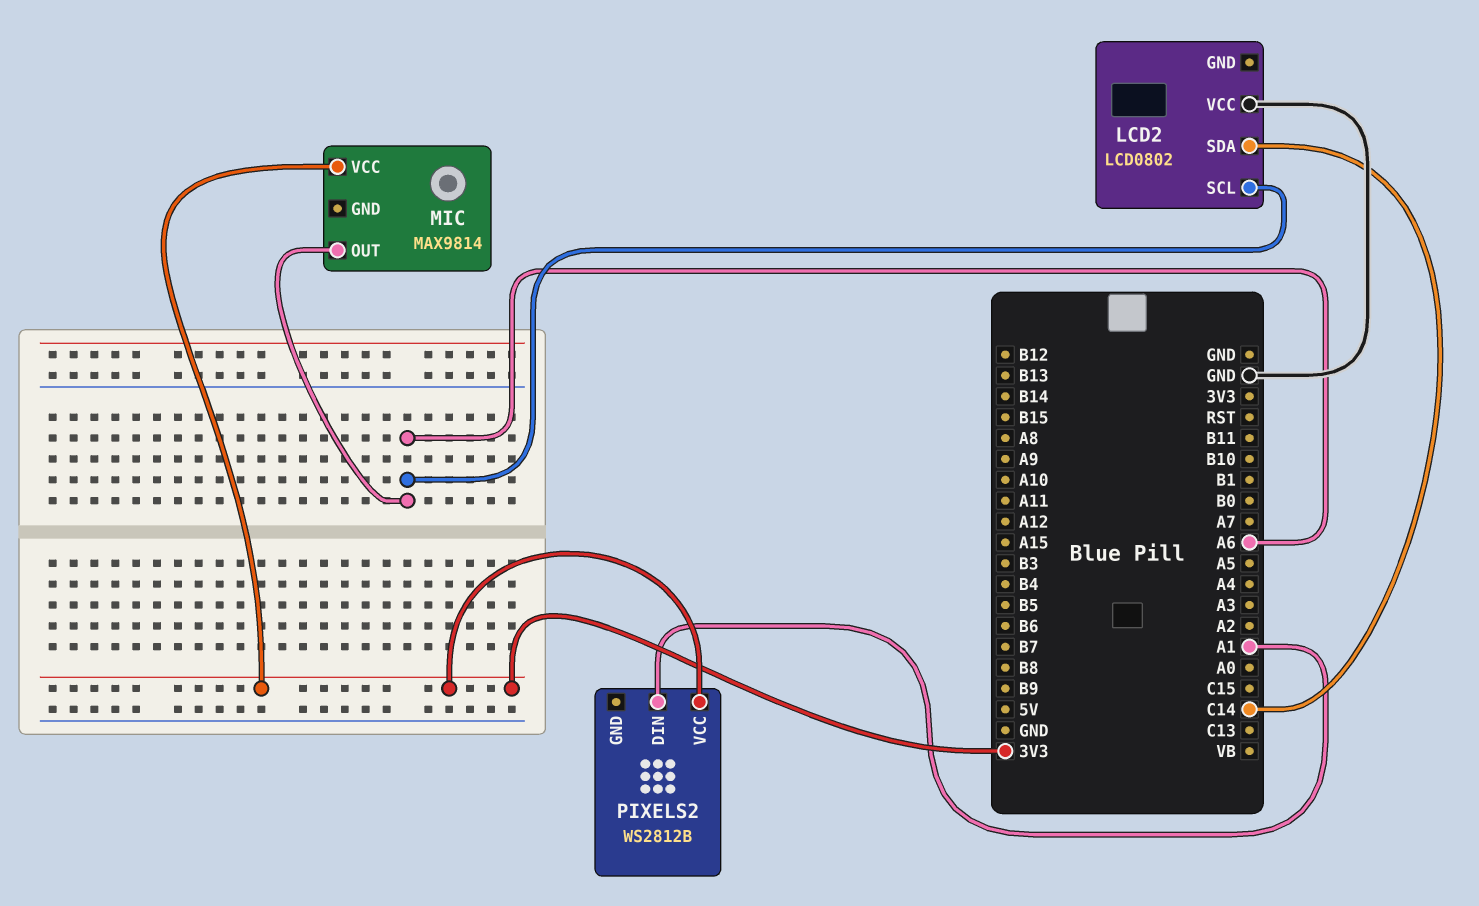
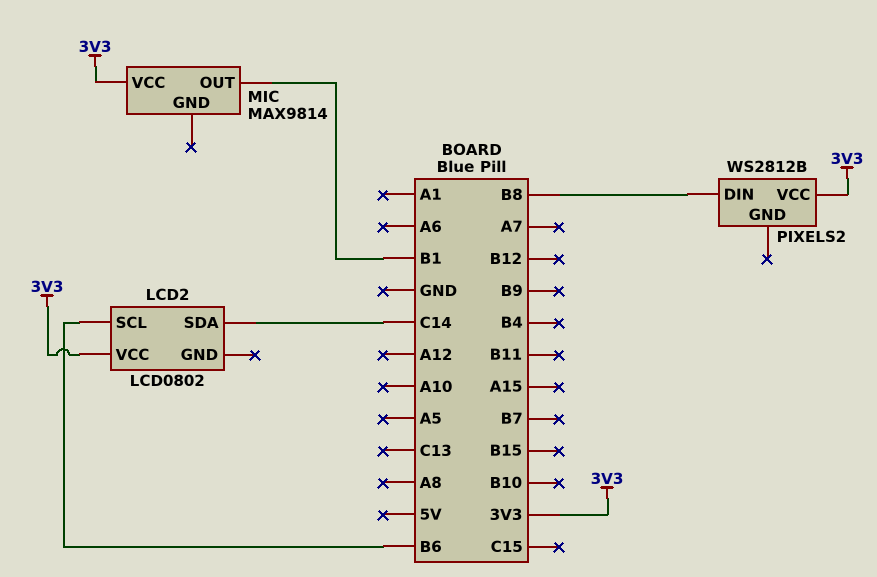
LCD2 pin SCL: A6 -> B6
LCD2 pin VCC: GND -> 3V3
MIC pin OUT: A6 -> B1
PIXELS2 pin DIN: A1 -> B8

